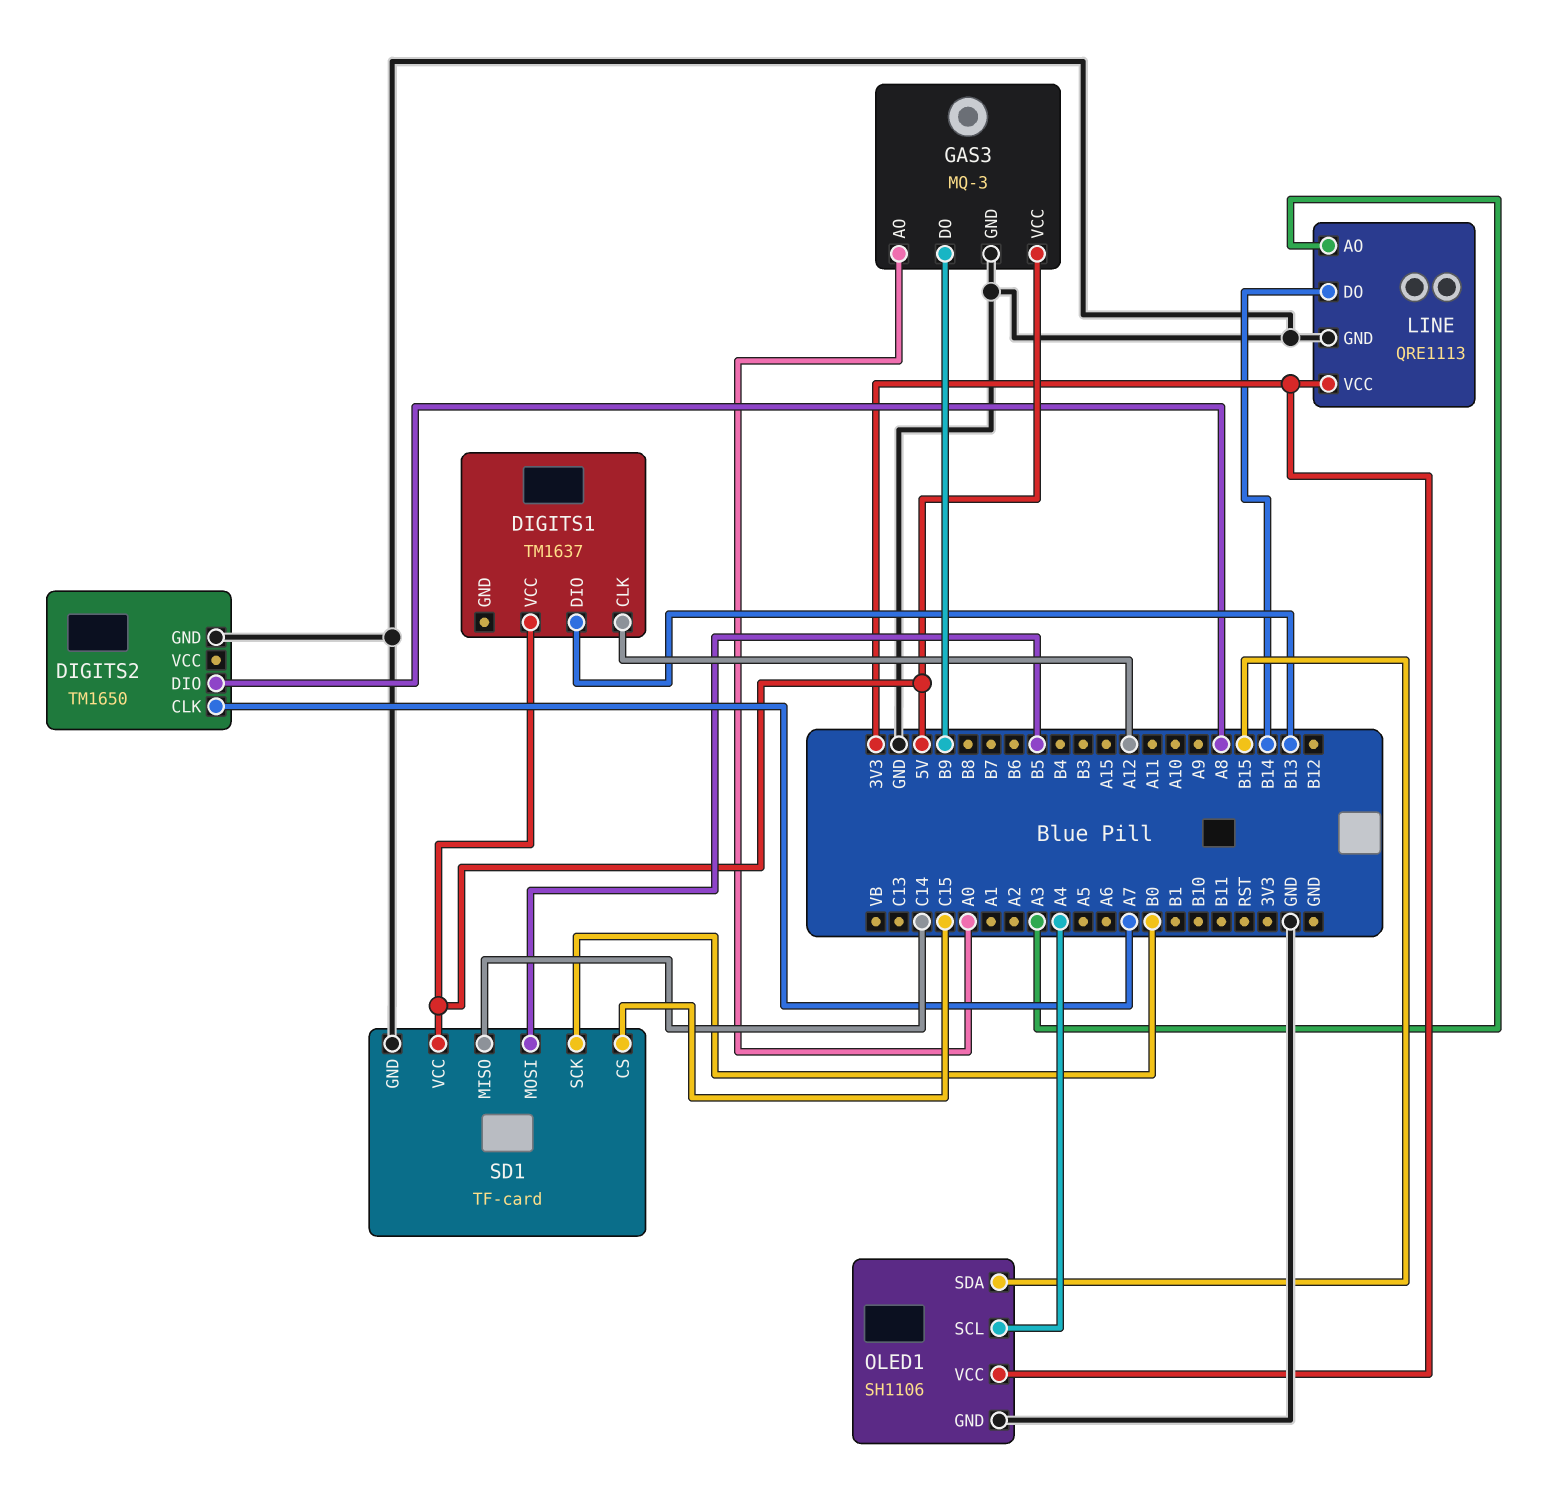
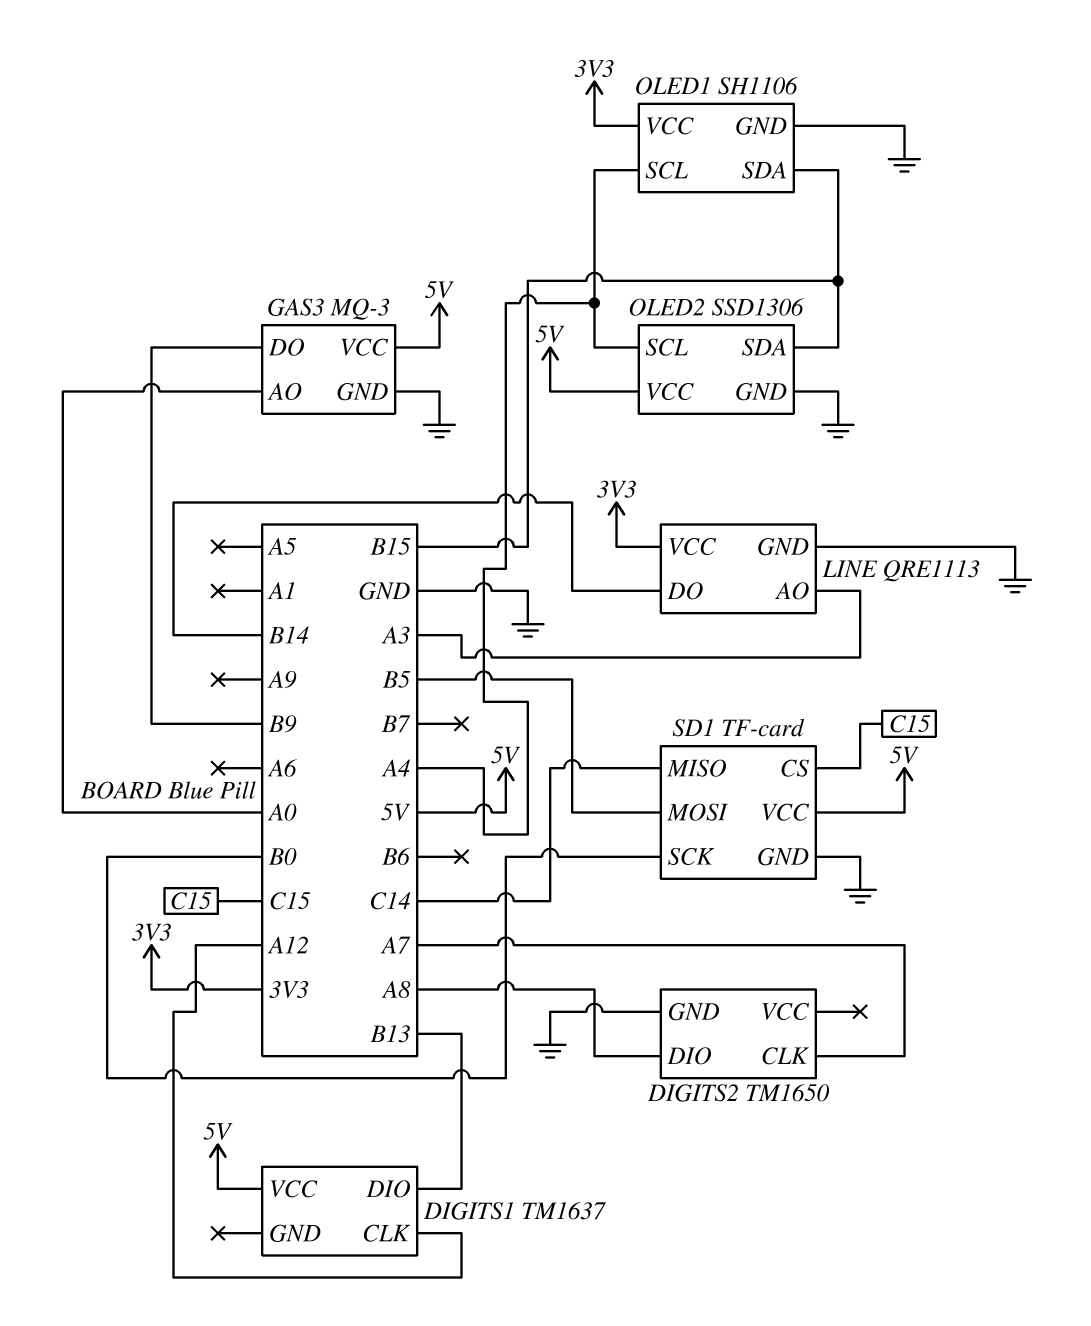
OLED2: none -> SSD1306
OLED2 pin GND: none -> GND
OLED2 pin SCL: none -> A4
OLED2 pin SDA: none -> B15
OLED2 pin VCC: none -> 5V

